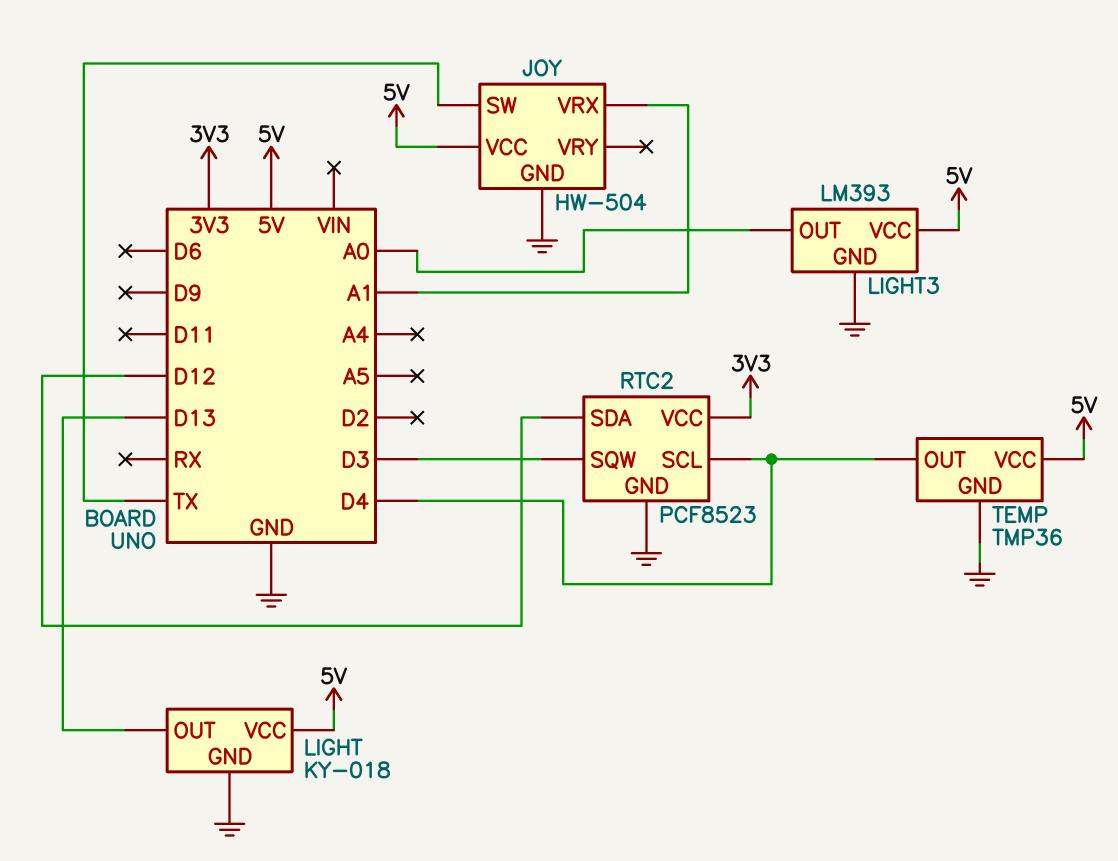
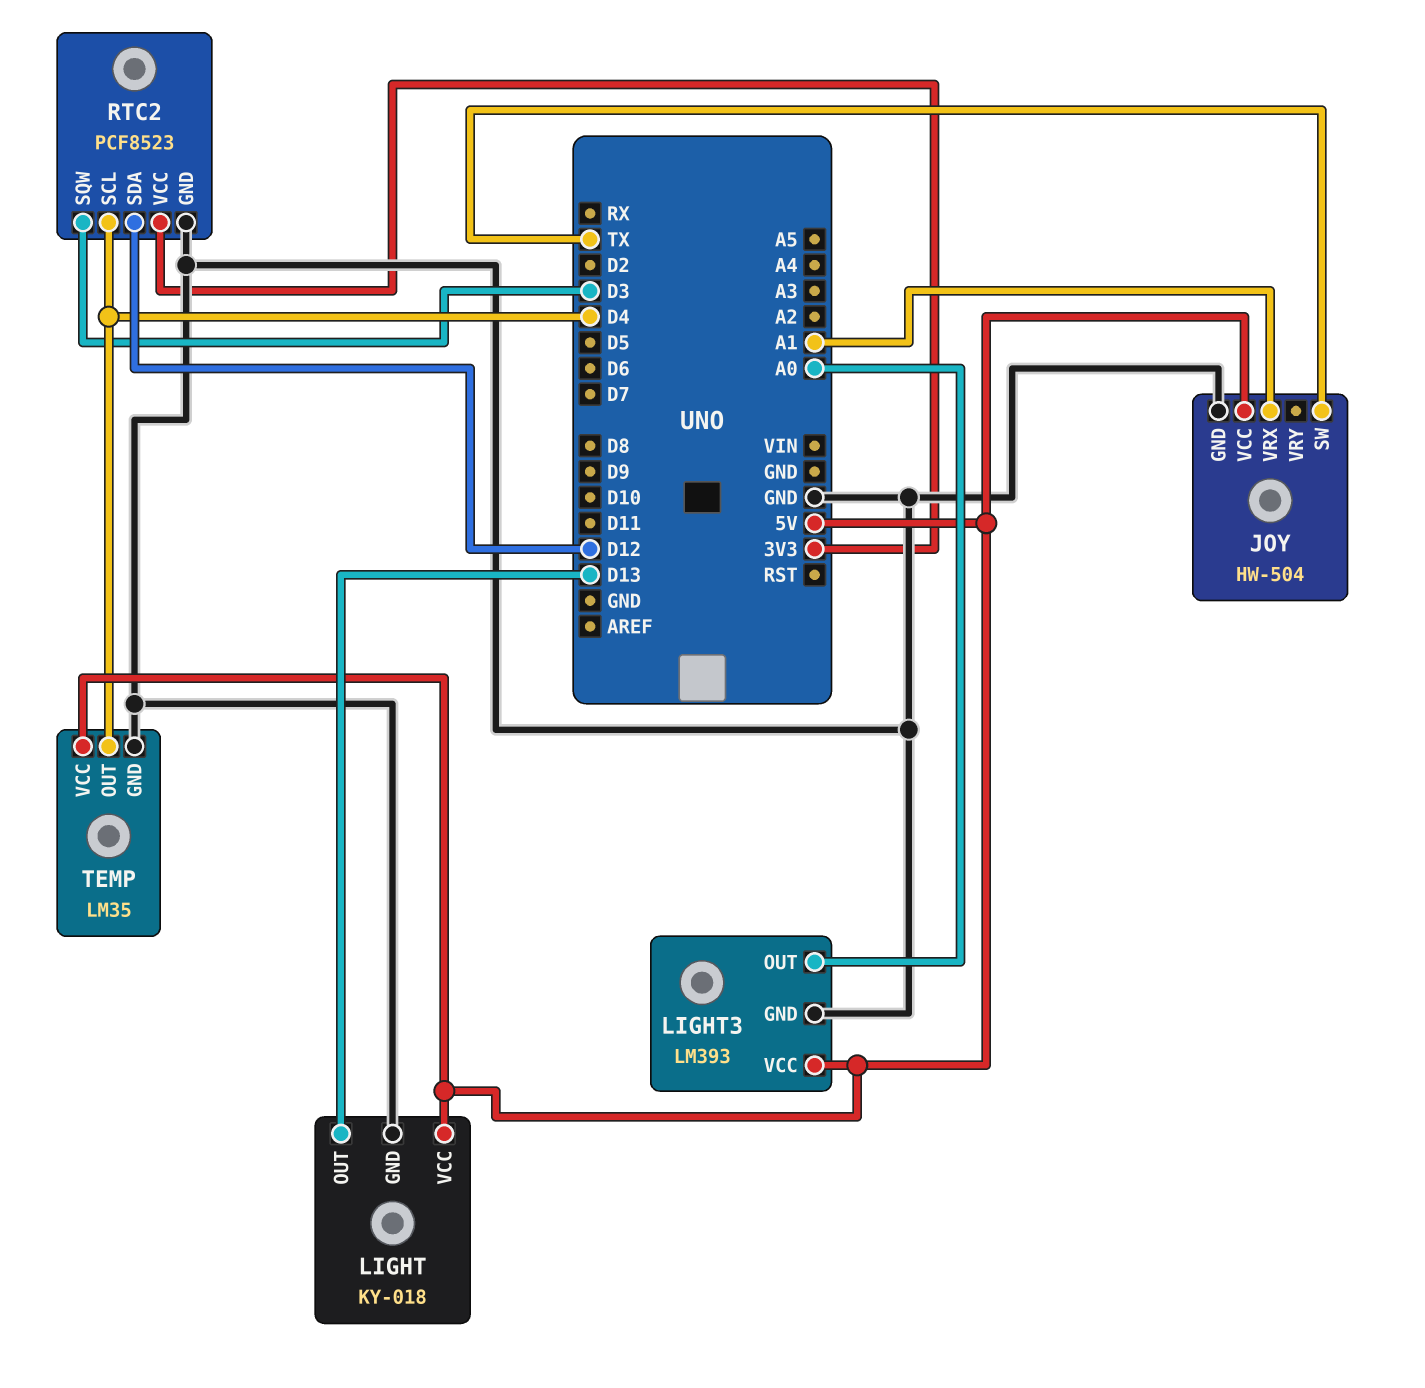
TEMP: TMP36 -> LM35

